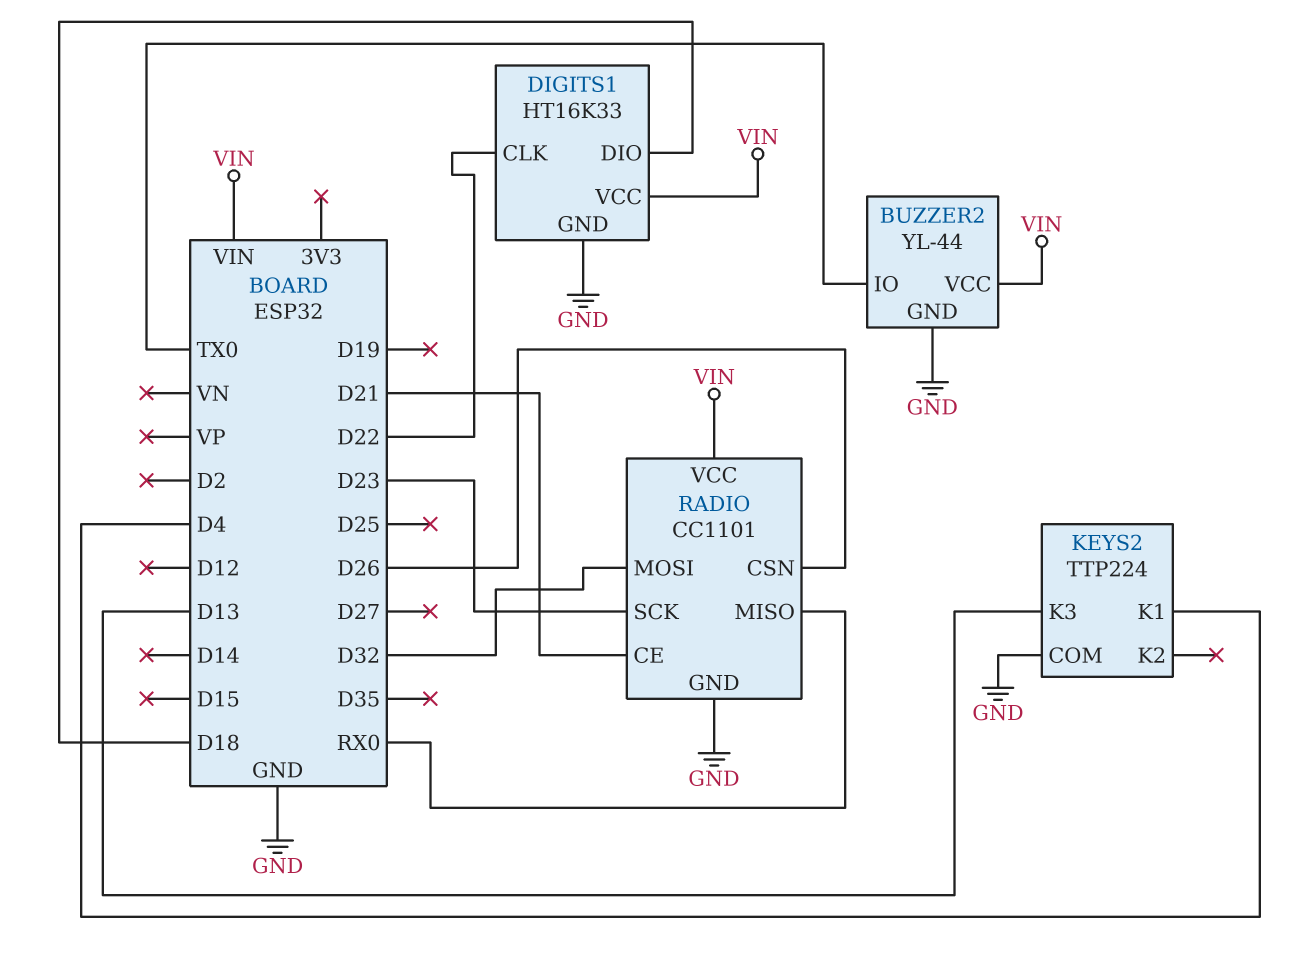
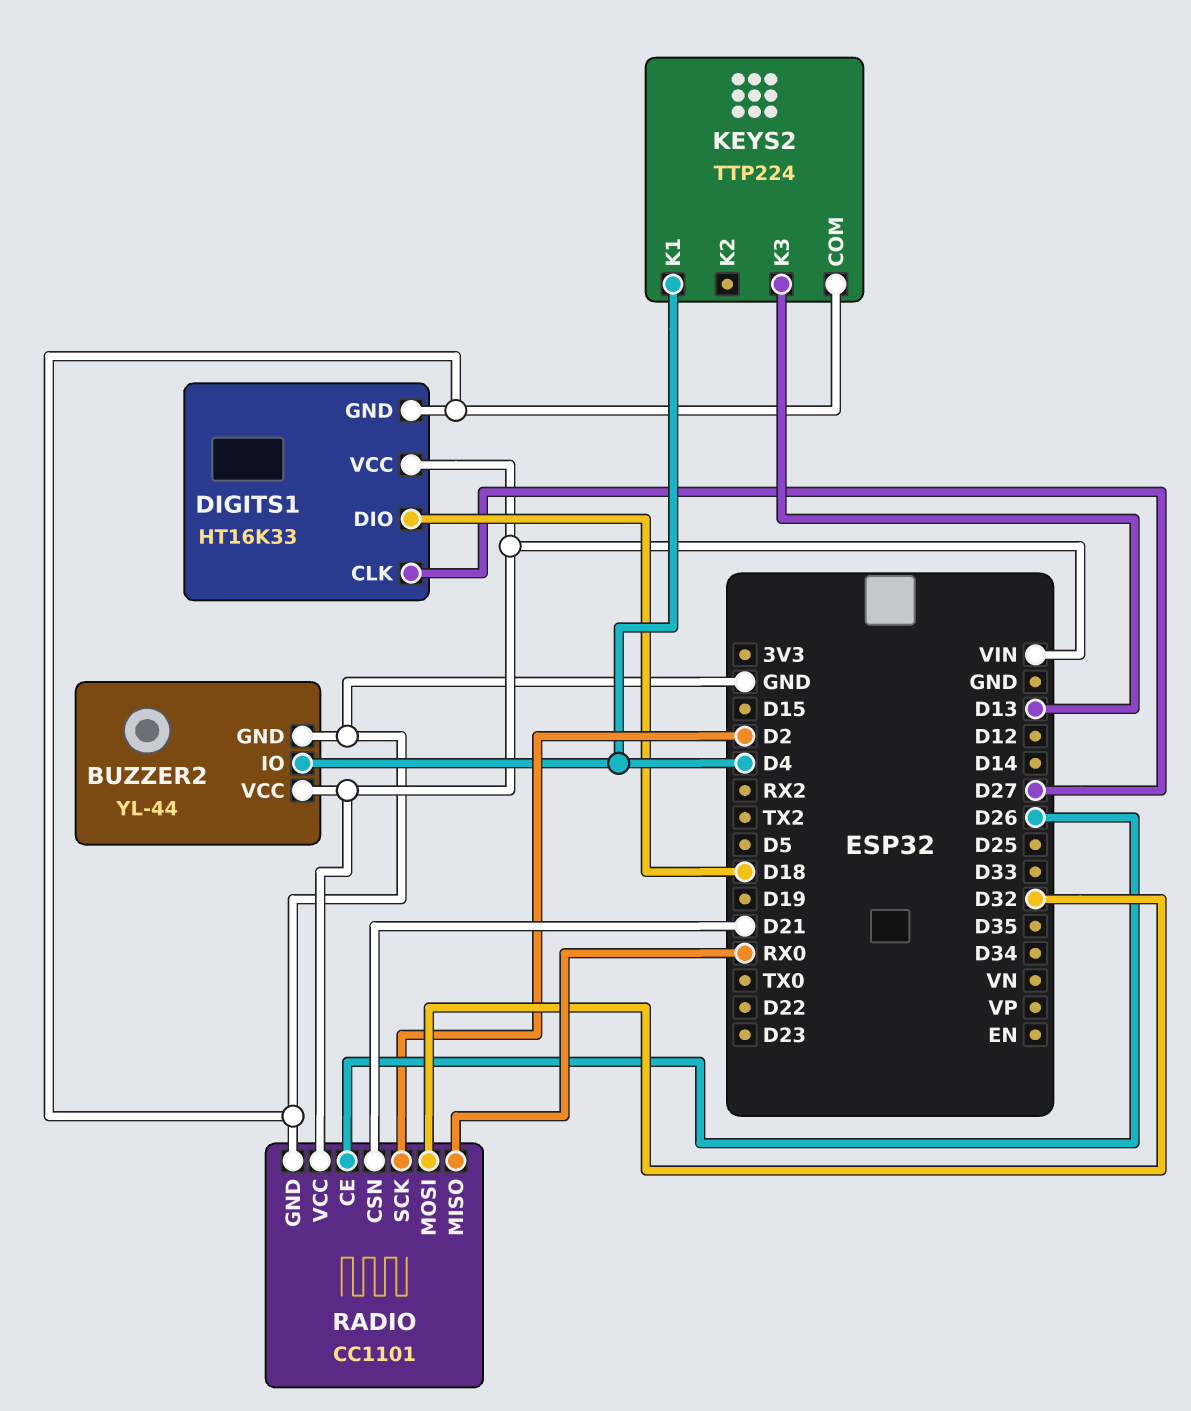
BUZZER2 pin IO: TX0 -> D4
DIGITS1 pin CLK: D22 -> D27
RADIO pin CE: D21 -> D26
RADIO pin CSN: D26 -> D21
RADIO pin SCK: D23 -> D2

